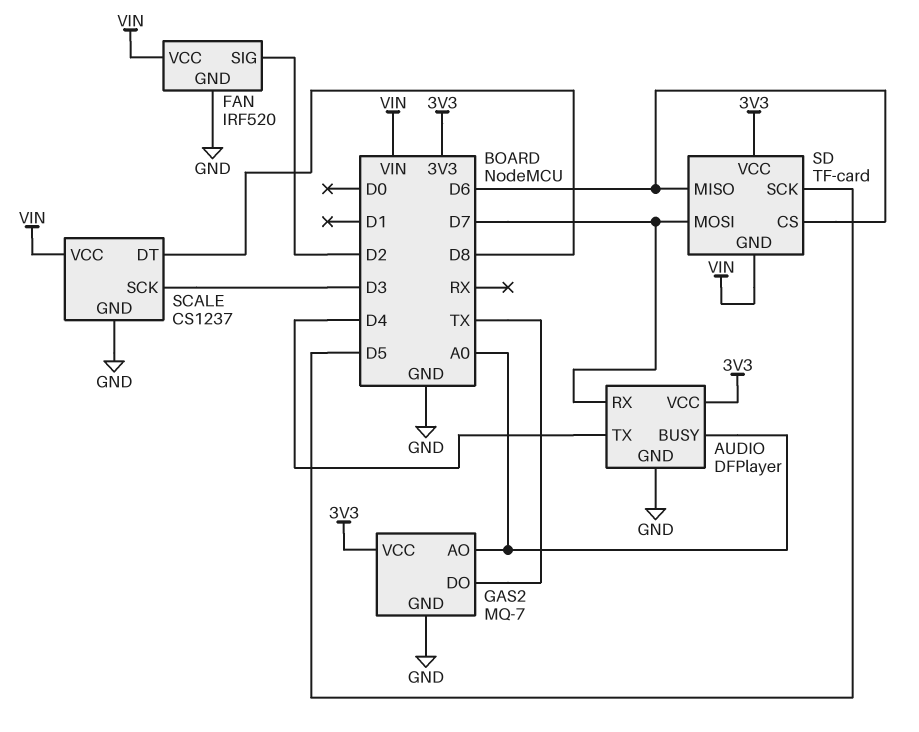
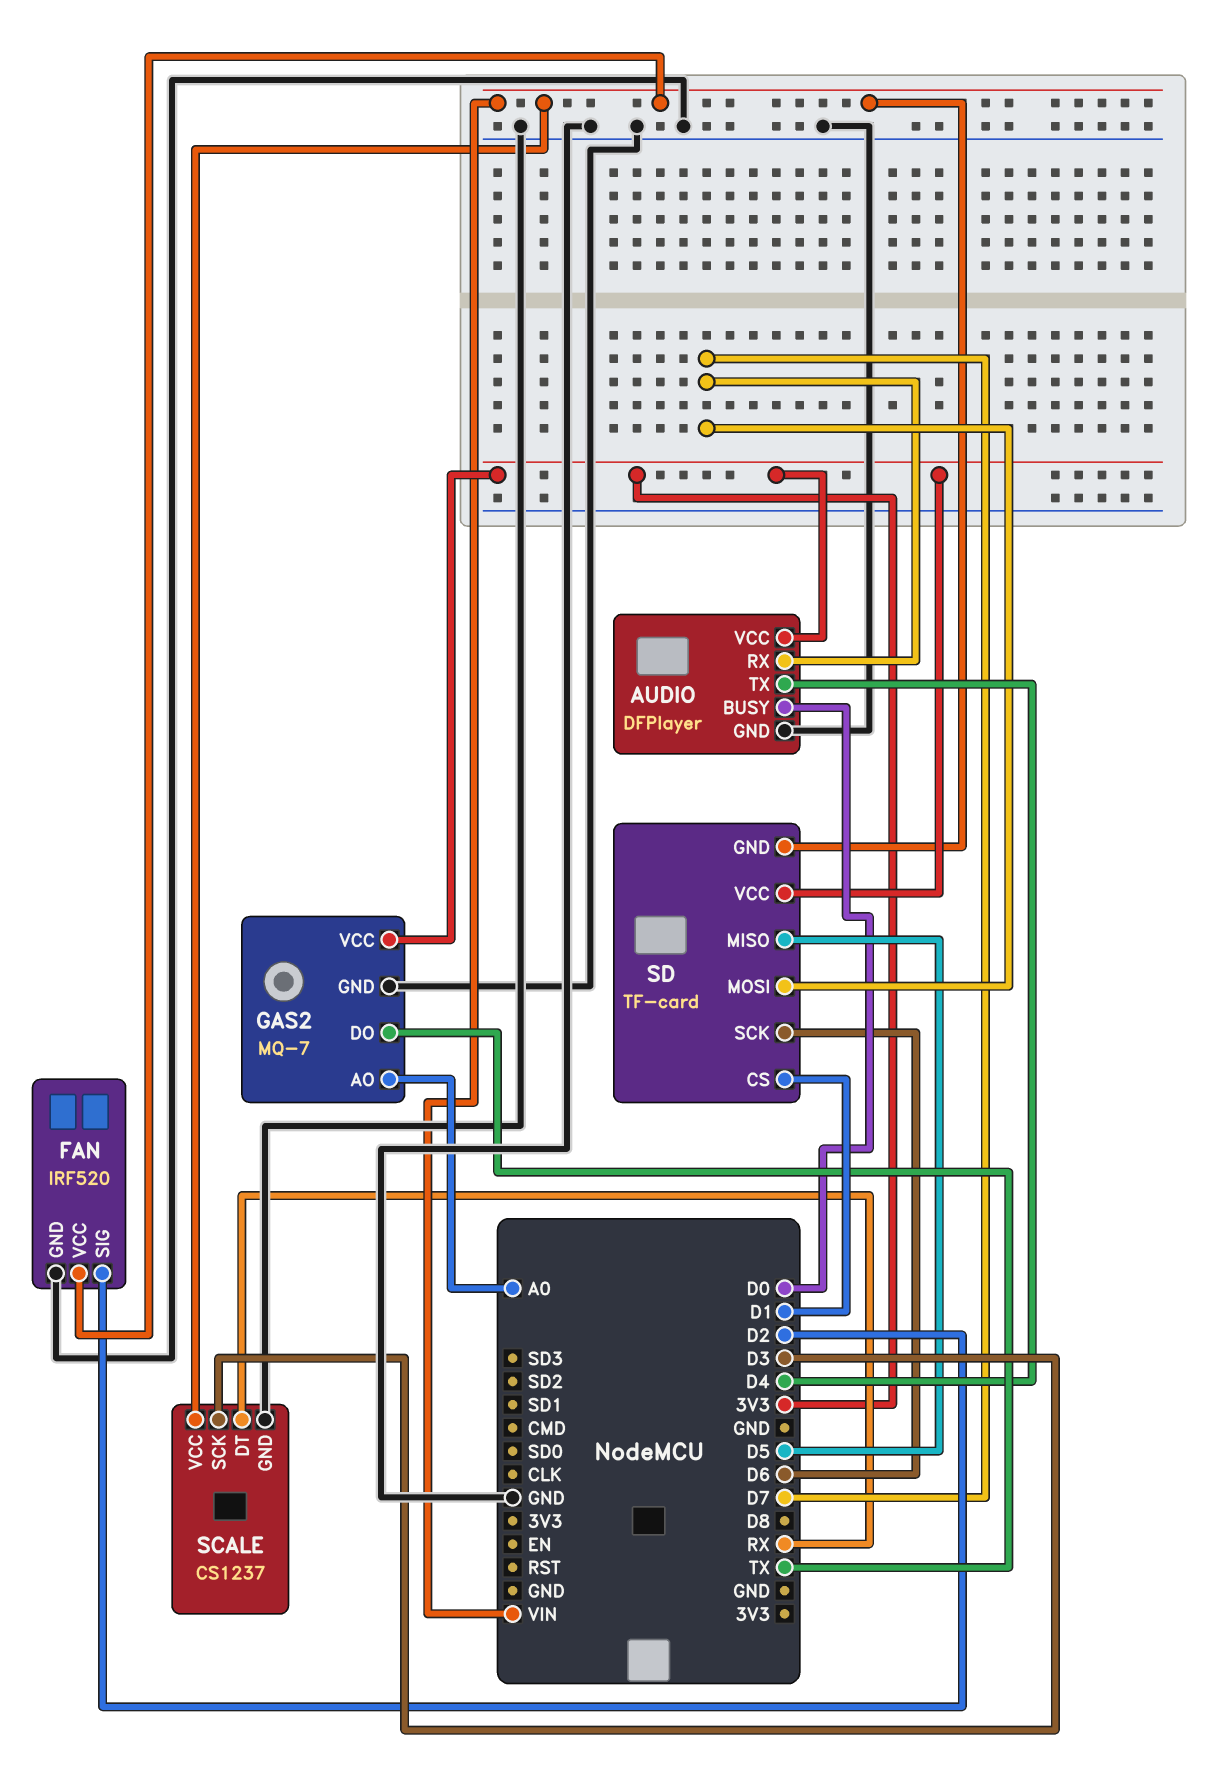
AUDIO pin BUSY: A0 -> D0
SCALE pin DT: D8 -> RX
SD pin CS: D6 -> D1
SD pin MISO: D6 -> D5
SD pin SCK: D5 -> D6

